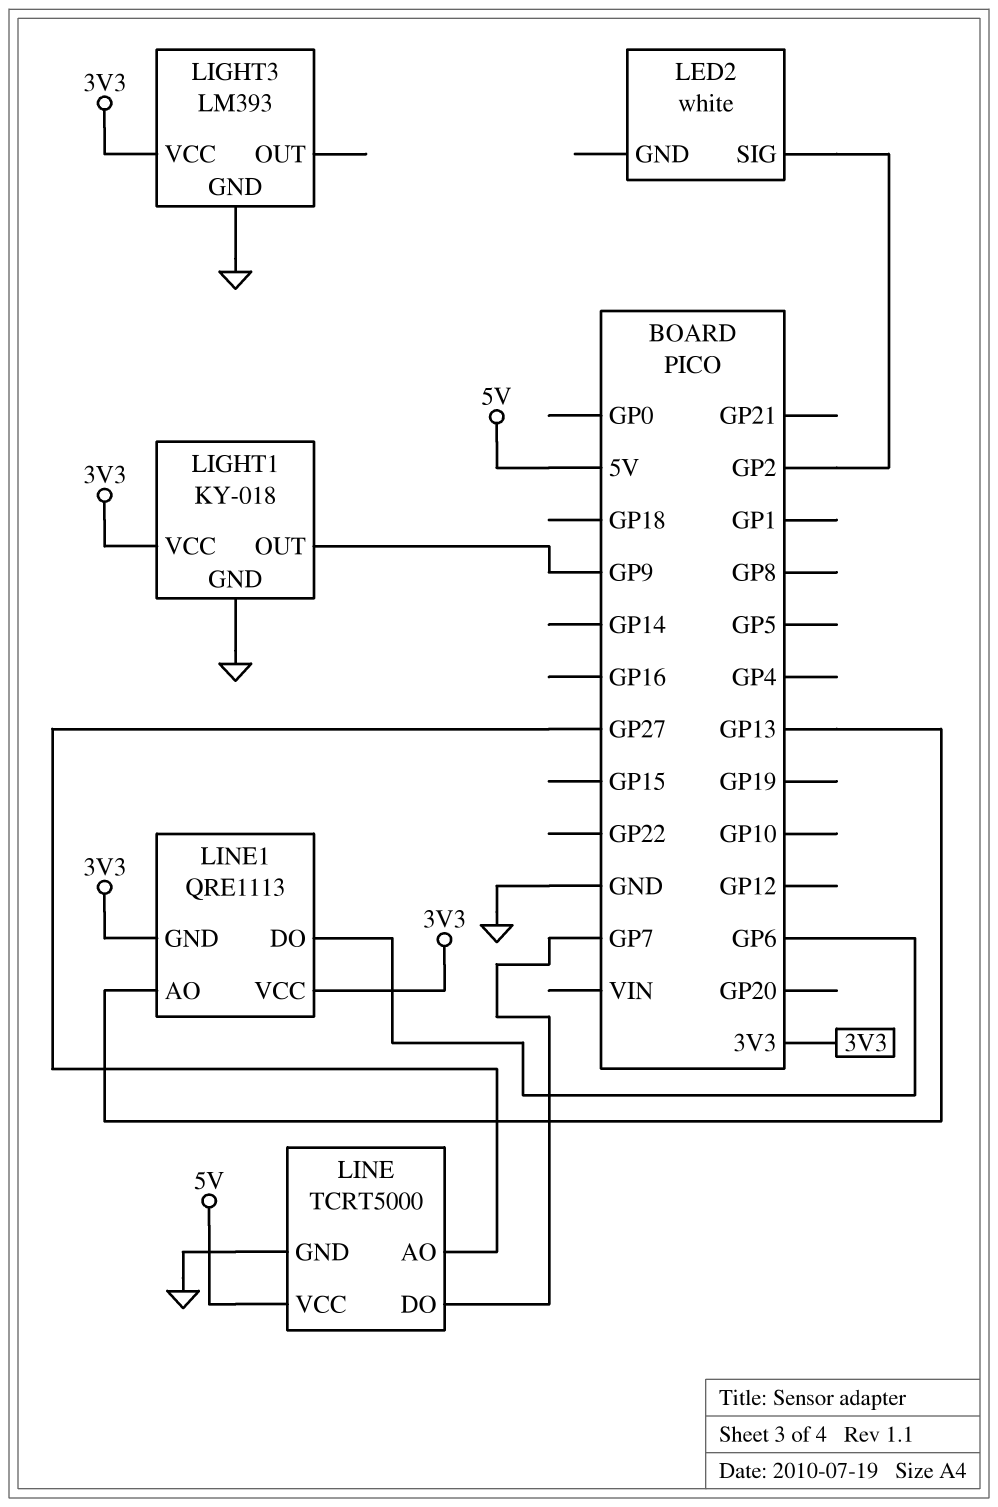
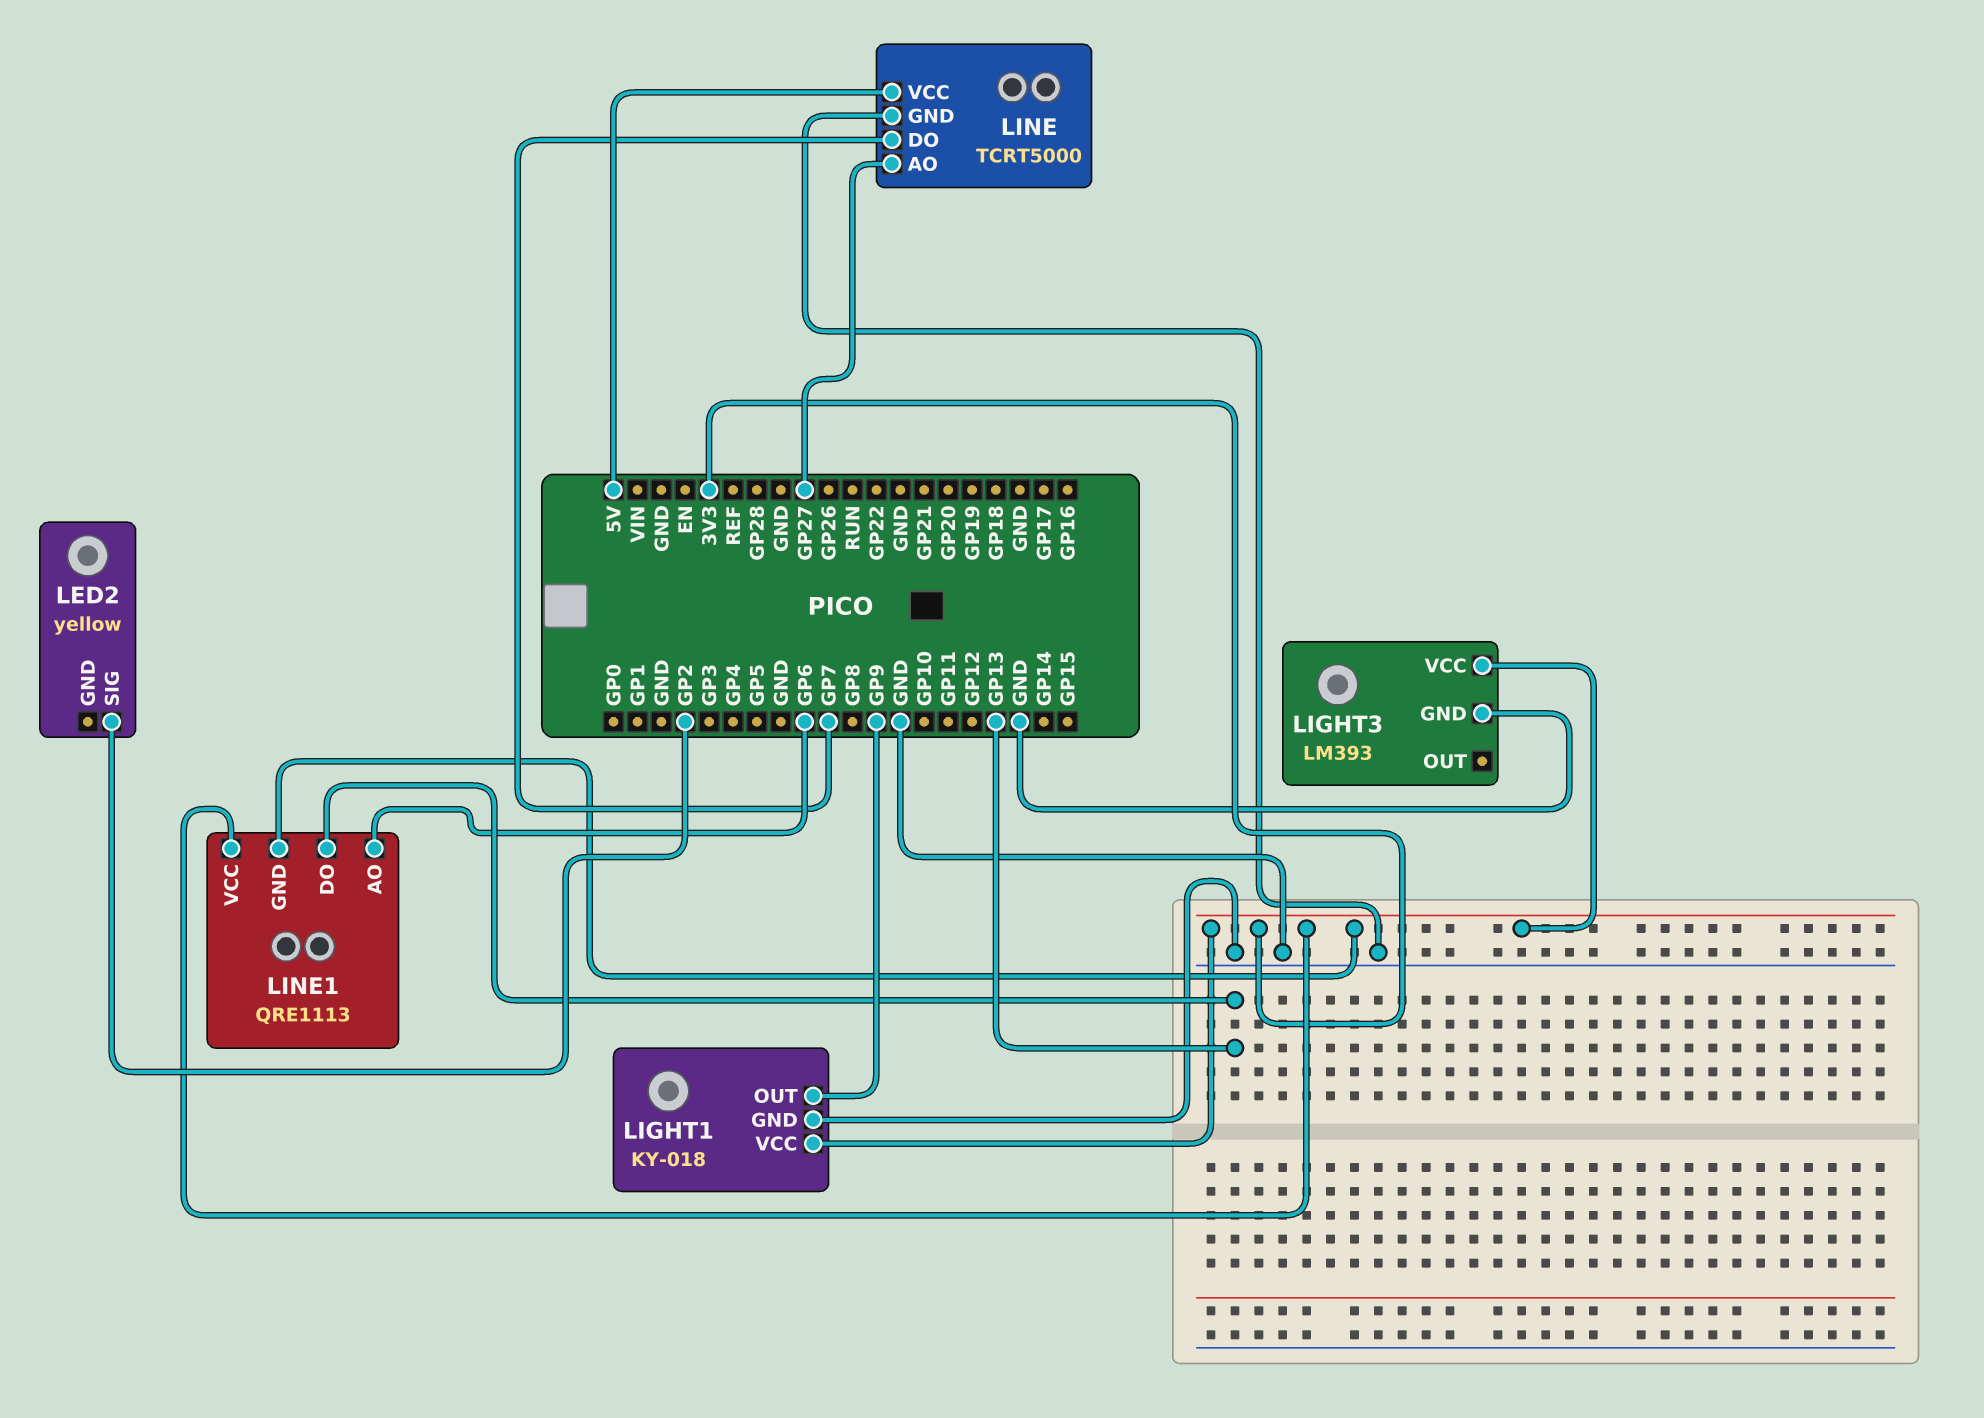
LED2: white -> yellow
LINE1 pin AO: GP13 -> GP6
LINE1 pin DO: GP6 -> GP13

